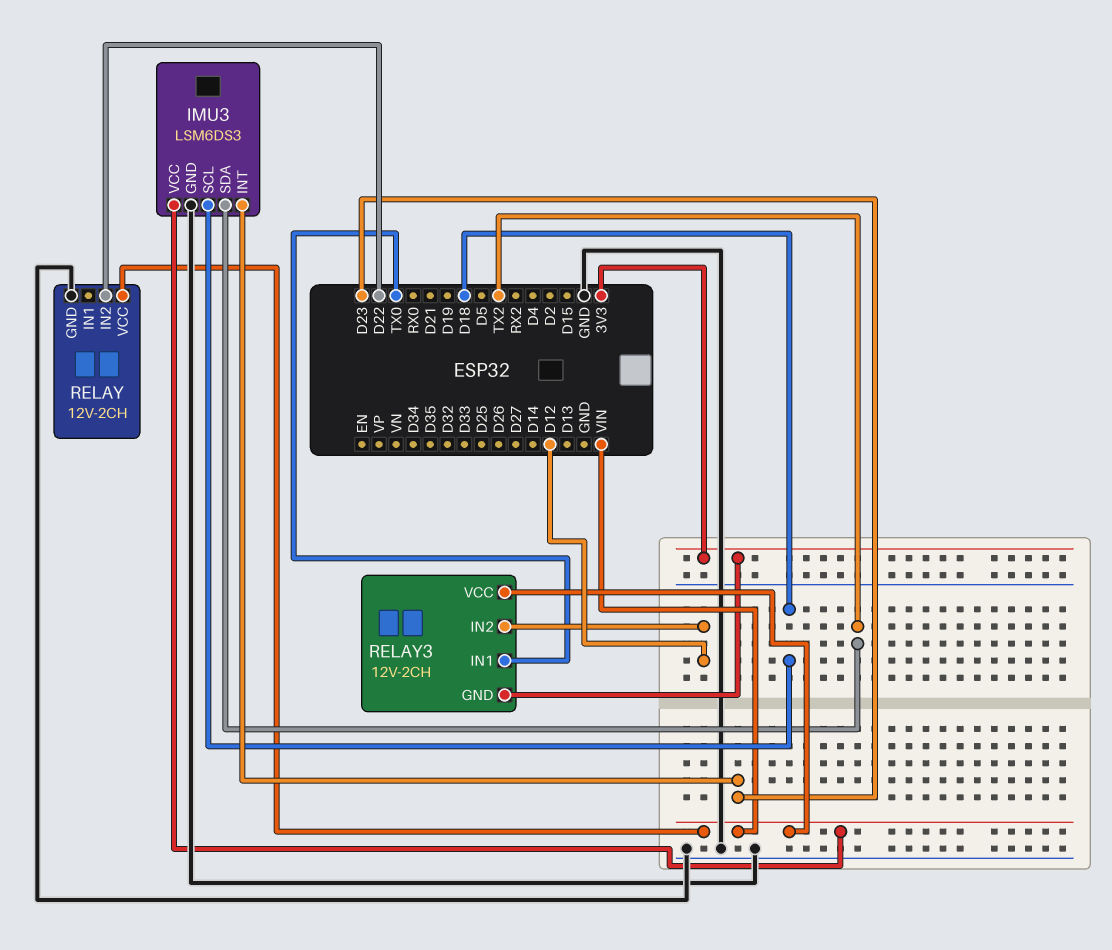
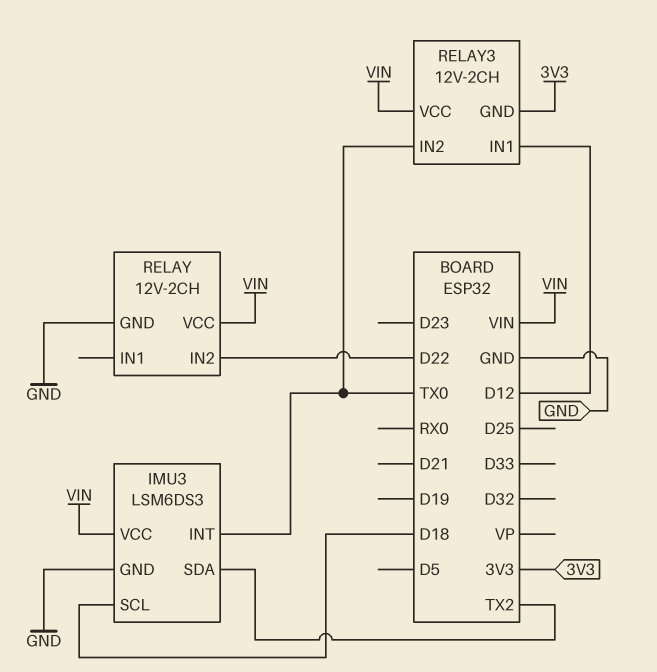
IMU3 pin INT: D23 -> TX0
RELAY3 pin IN1: TX0 -> D12
RELAY3 pin IN2: D12 -> TX0

